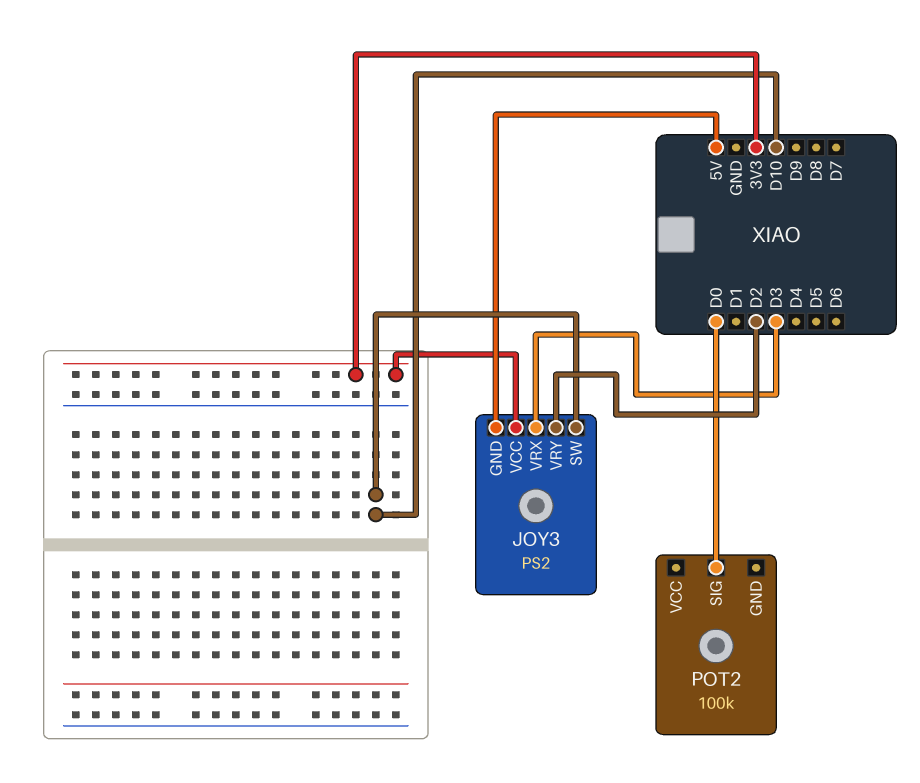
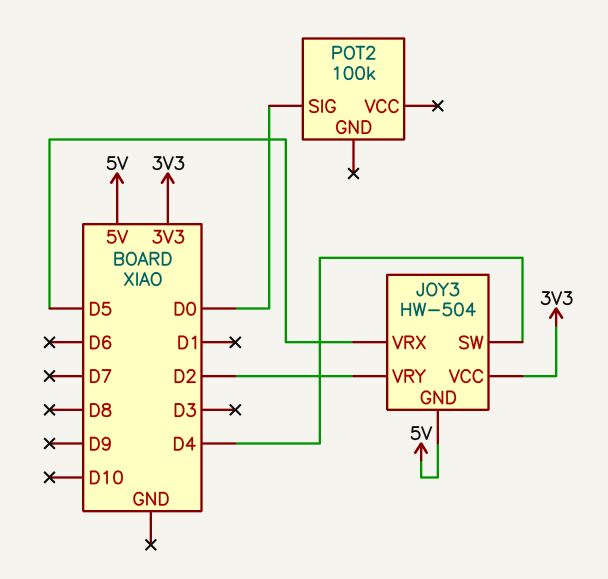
JOY3: PS2 -> HW-504
JOY3 pin SW: D10 -> D4
JOY3 pin VRX: D3 -> D5

